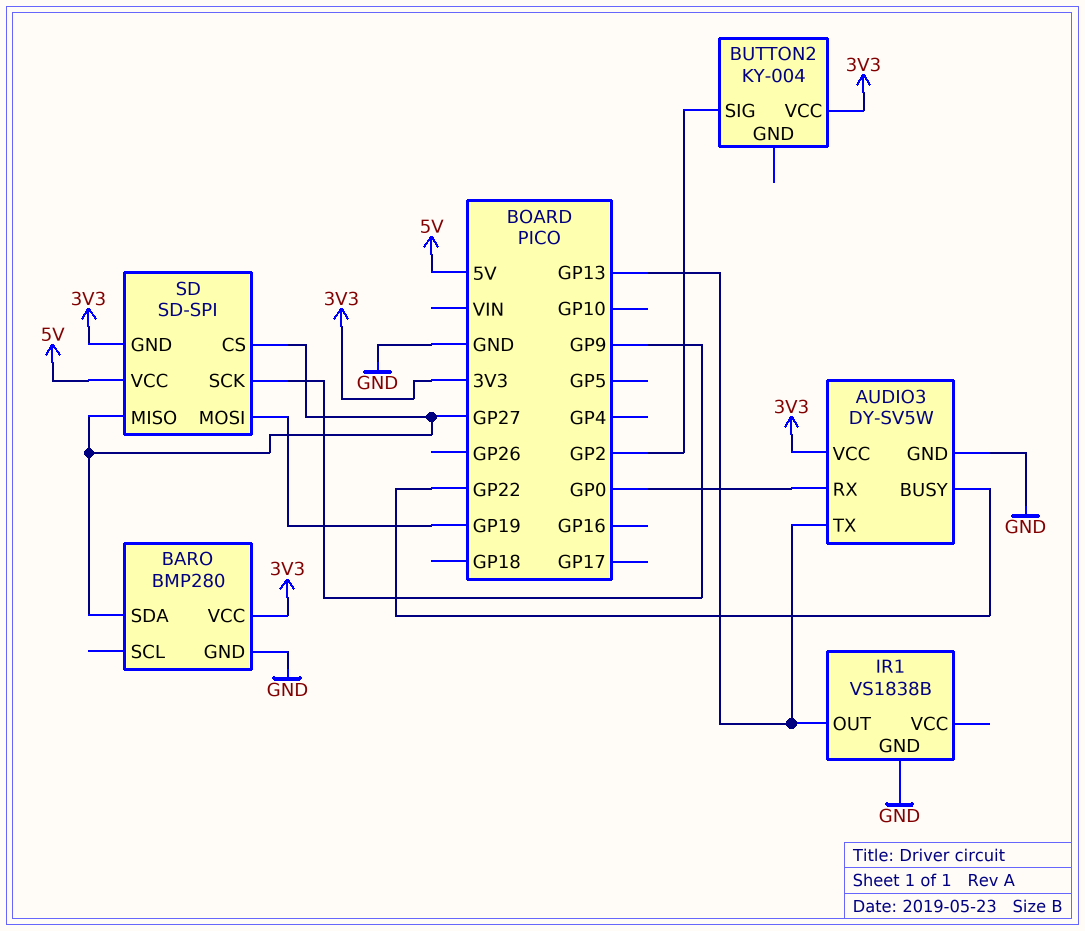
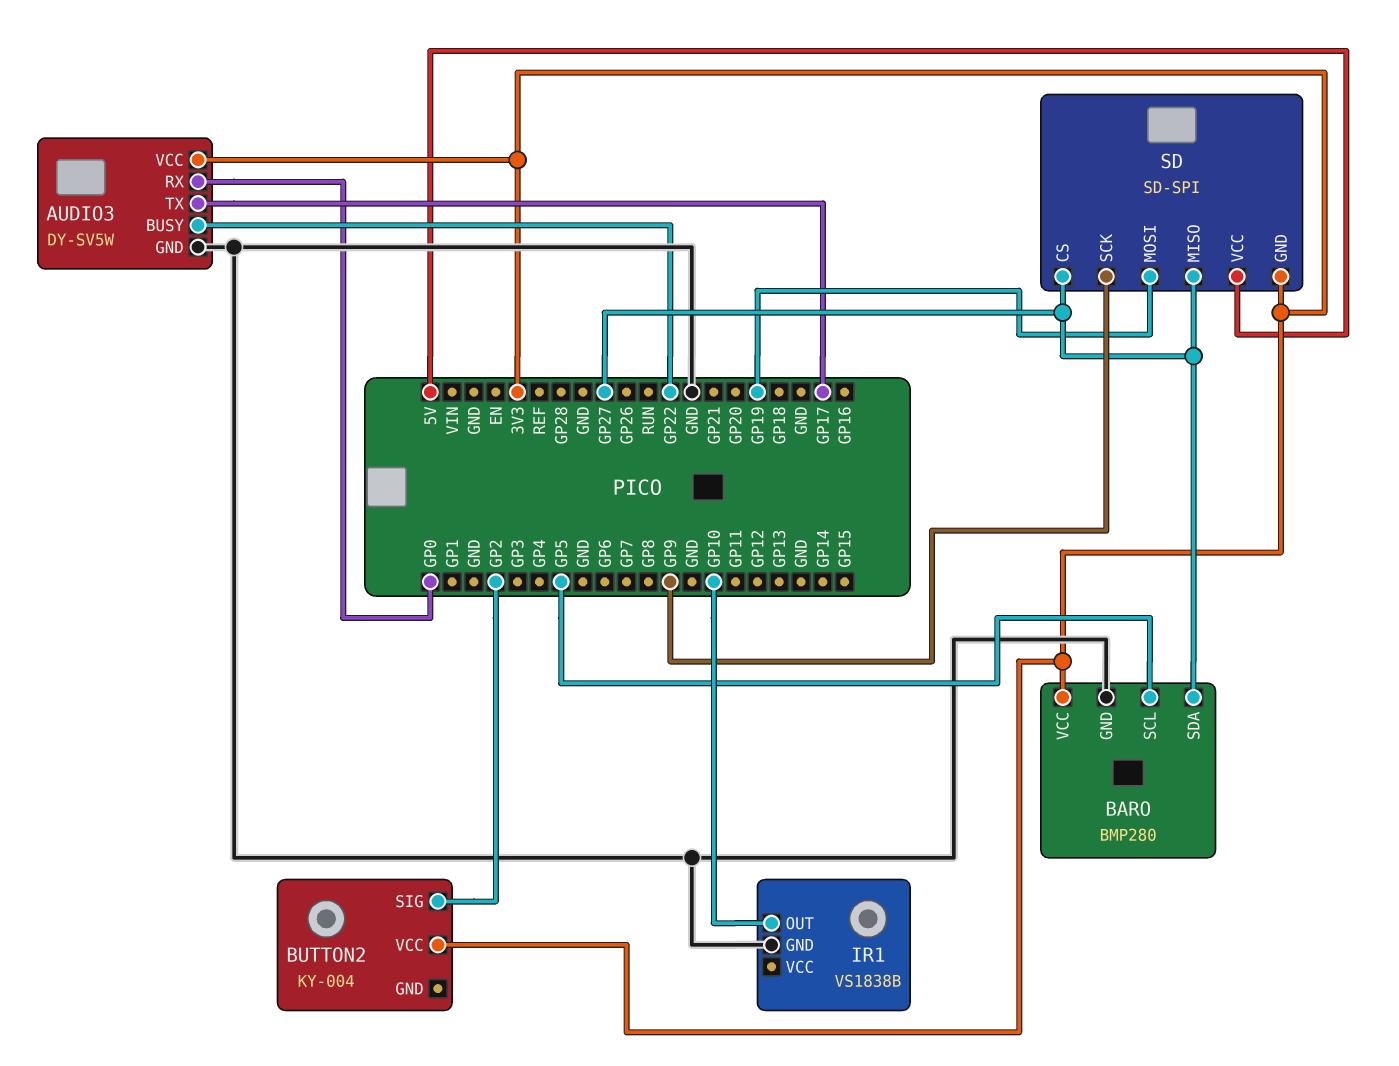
AUDIO3 pin TX: GP13 -> GP17
BARO pin SCL: none -> GP5
IR1 pin OUT: GP13 -> GP10

